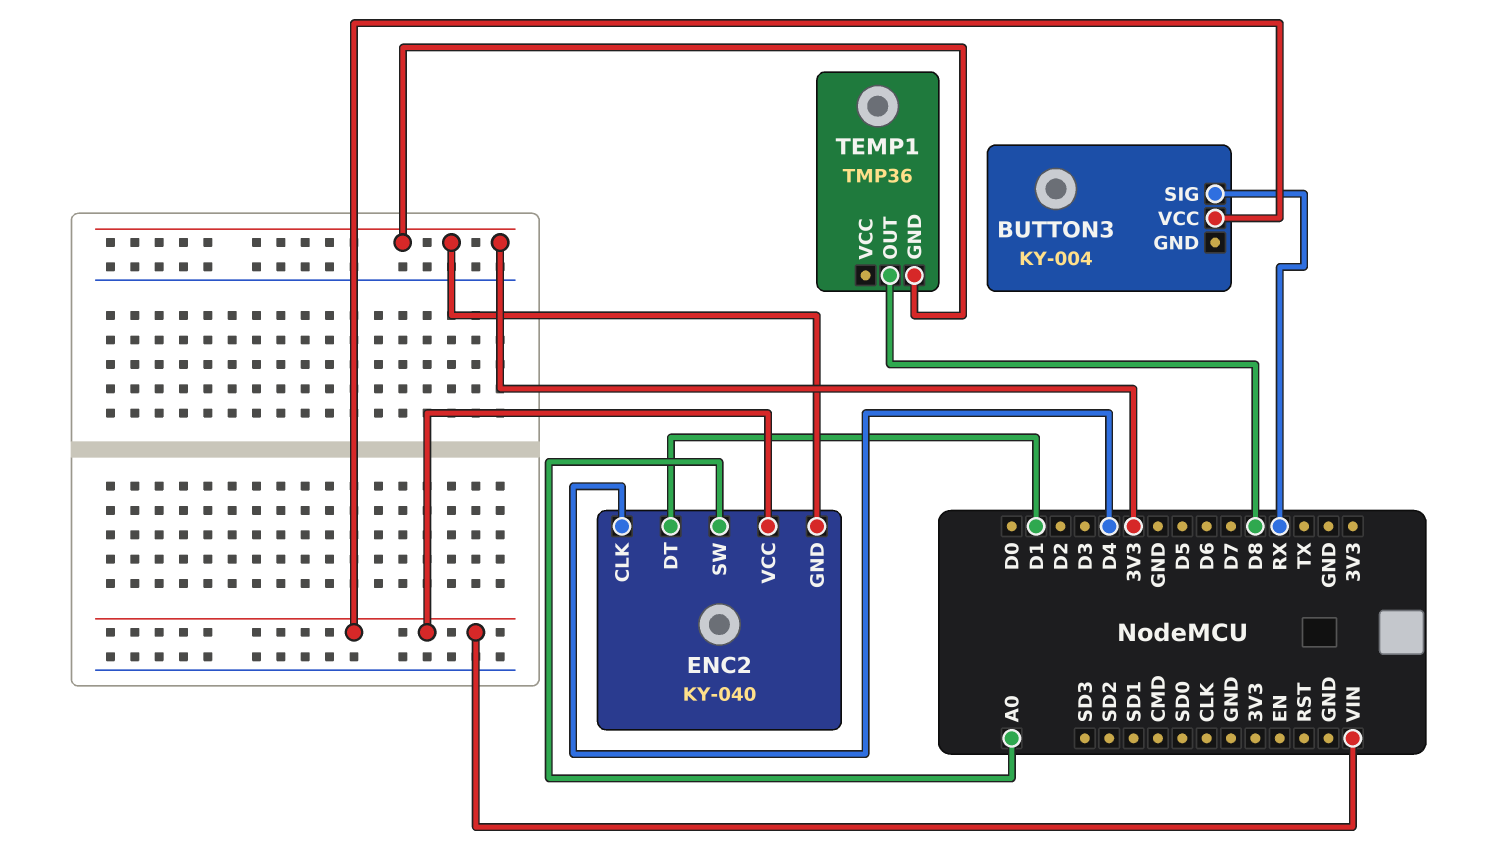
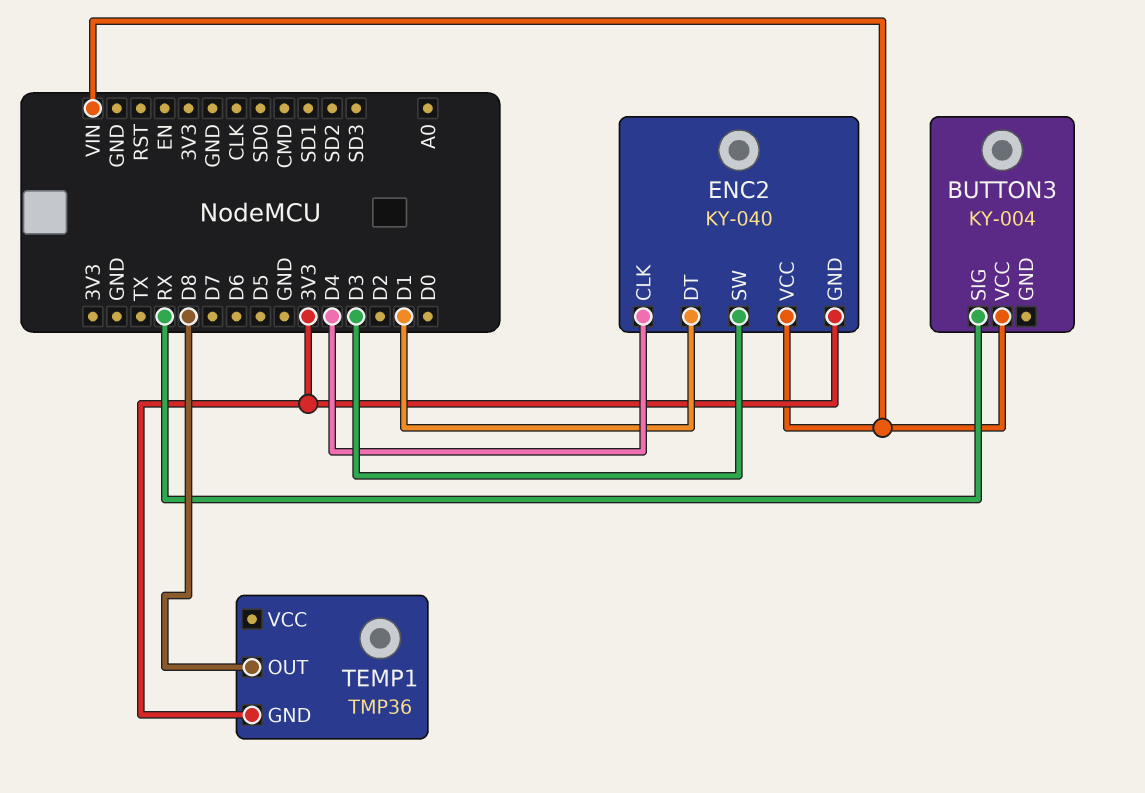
ENC2 pin SW: A0 -> D3

